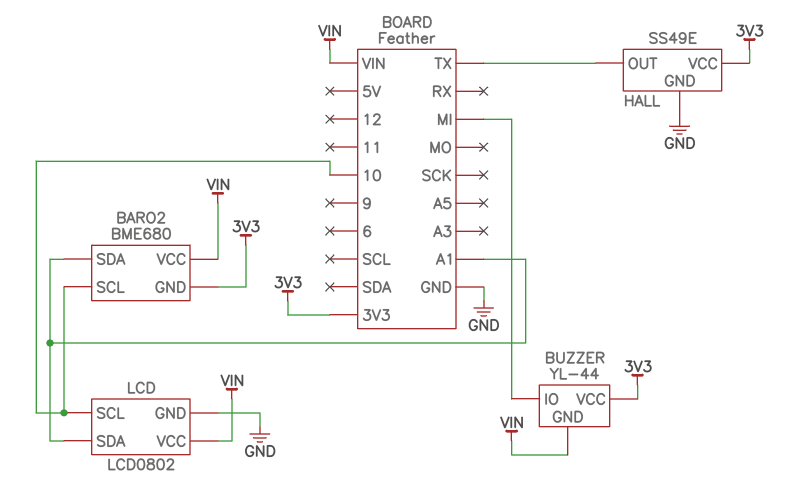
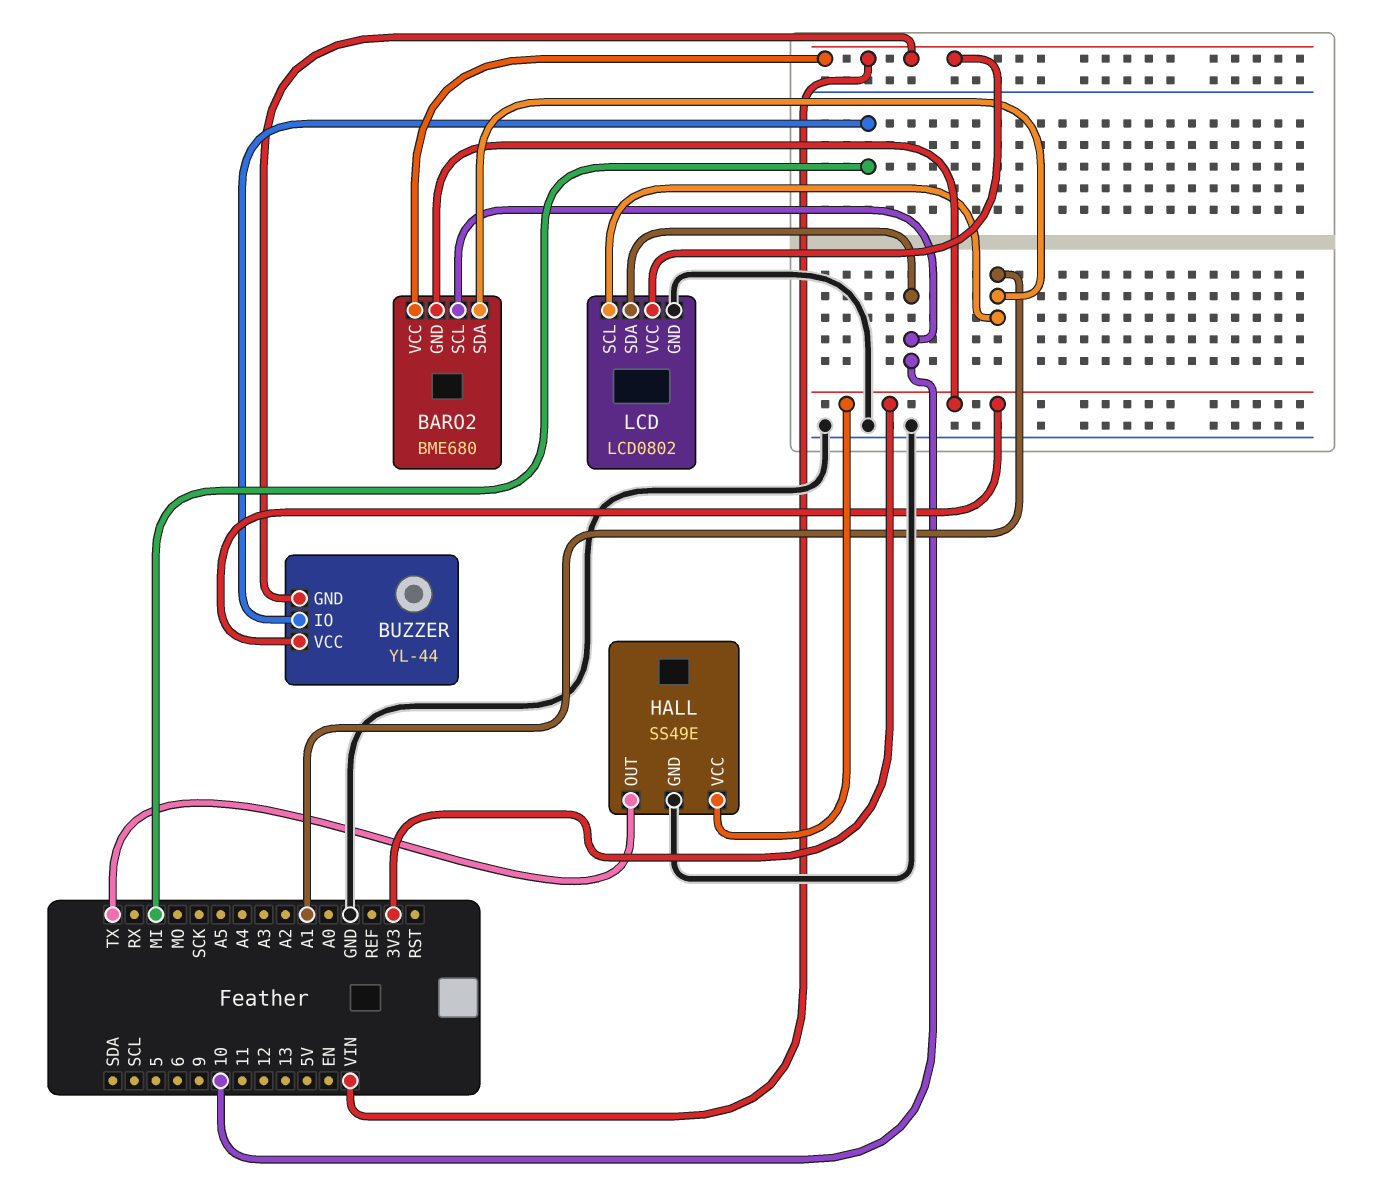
LCD pin SCL: 10 -> A1
LCD pin SDA: A1 -> 10

